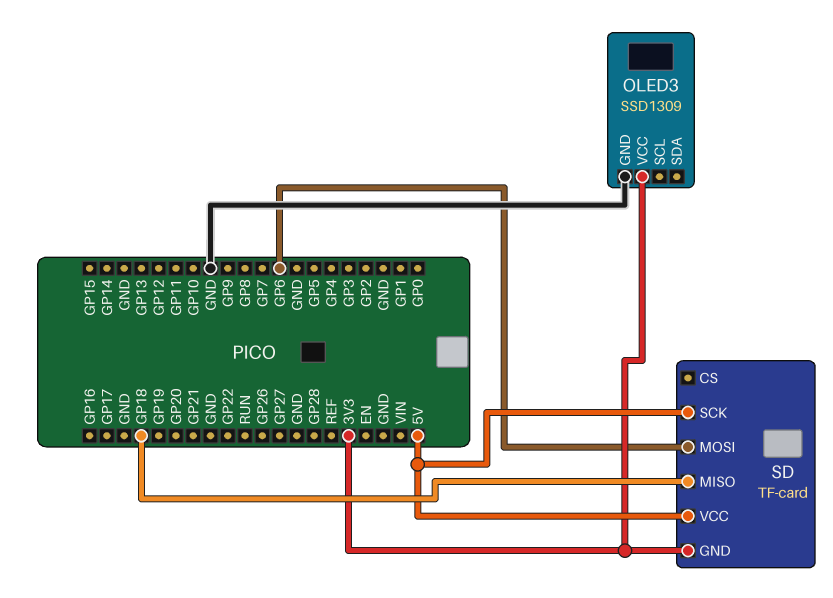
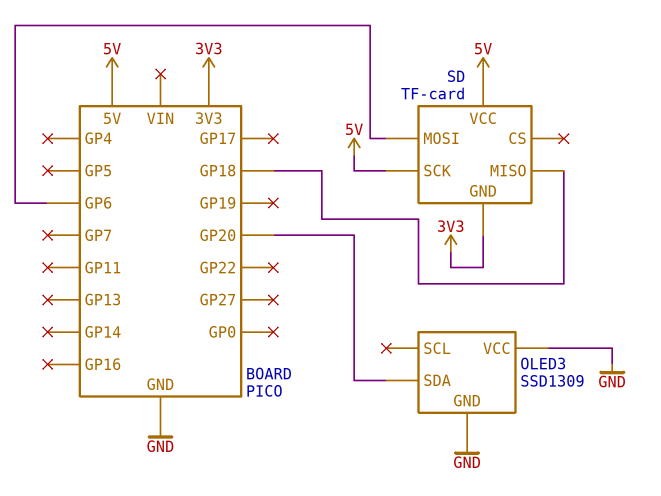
OLED3 pin SDA: none -> GP20
OLED3 pin VCC: 3V3 -> GND

